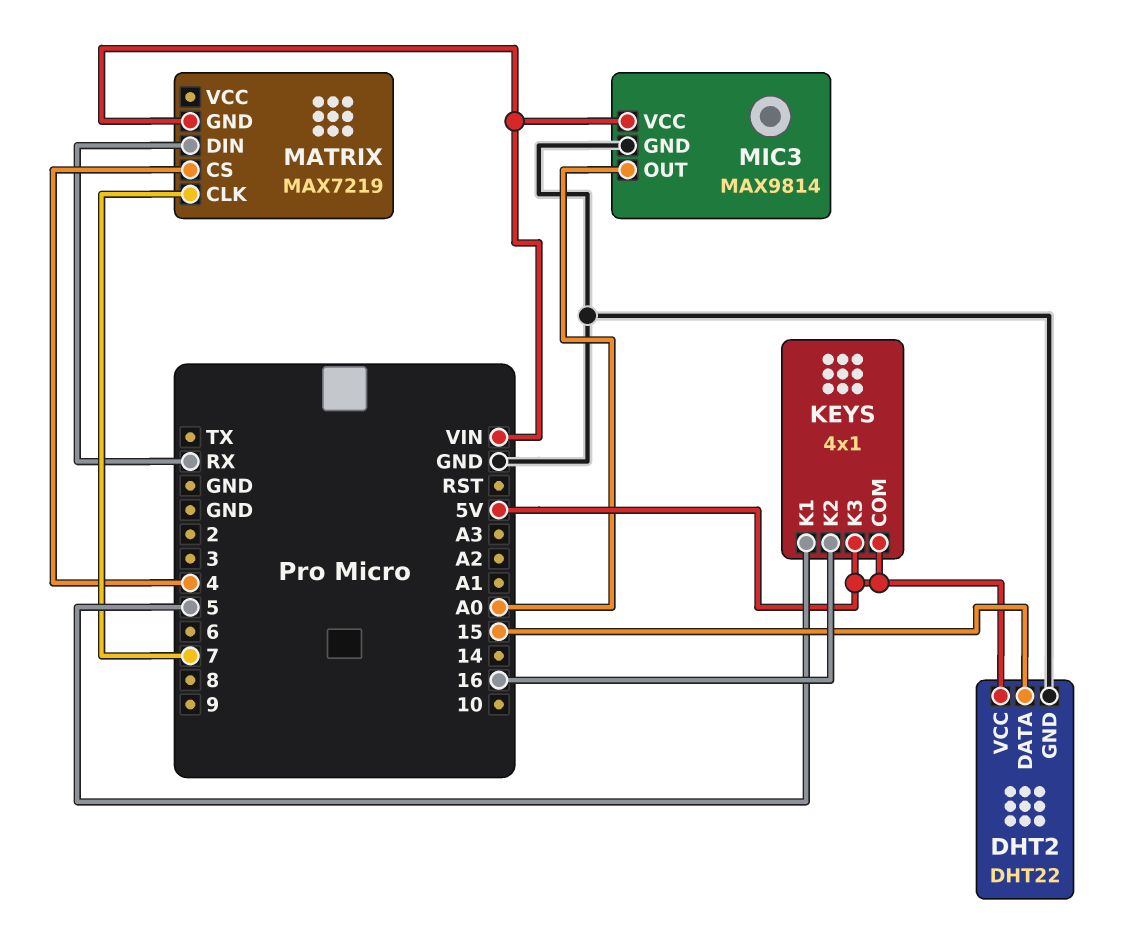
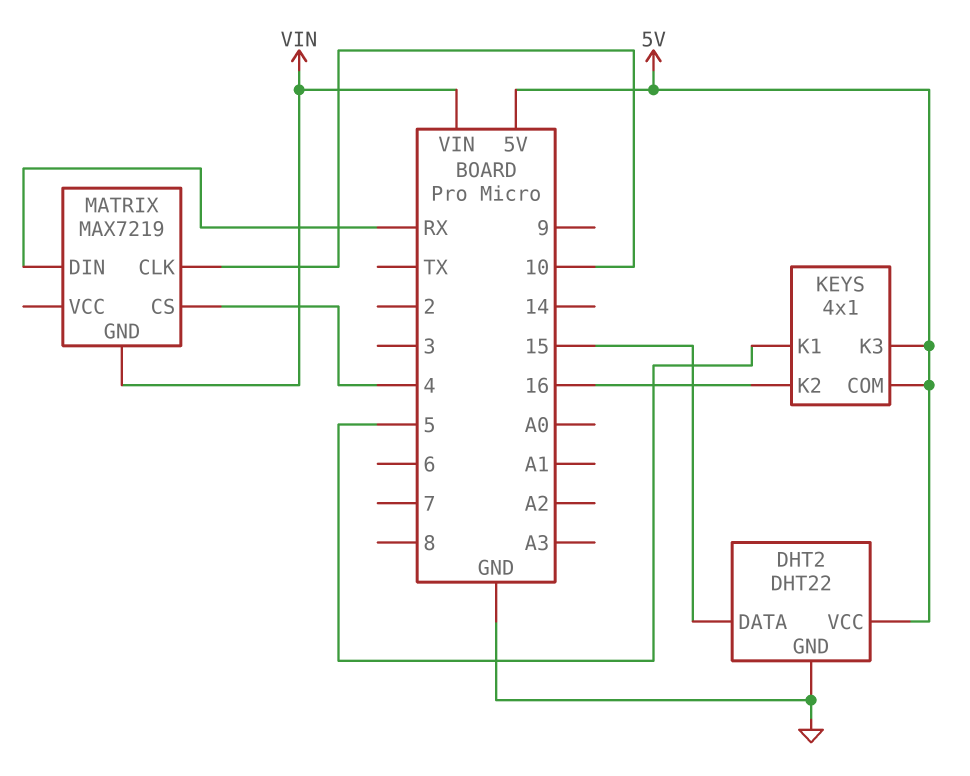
MATRIX pin CLK: 7 -> 10
MIC3: MAX9814 -> none
MIC3 pin GND: GND -> none
MIC3 pin OUT: A0 -> none
MIC3 pin VCC: VIN -> none

